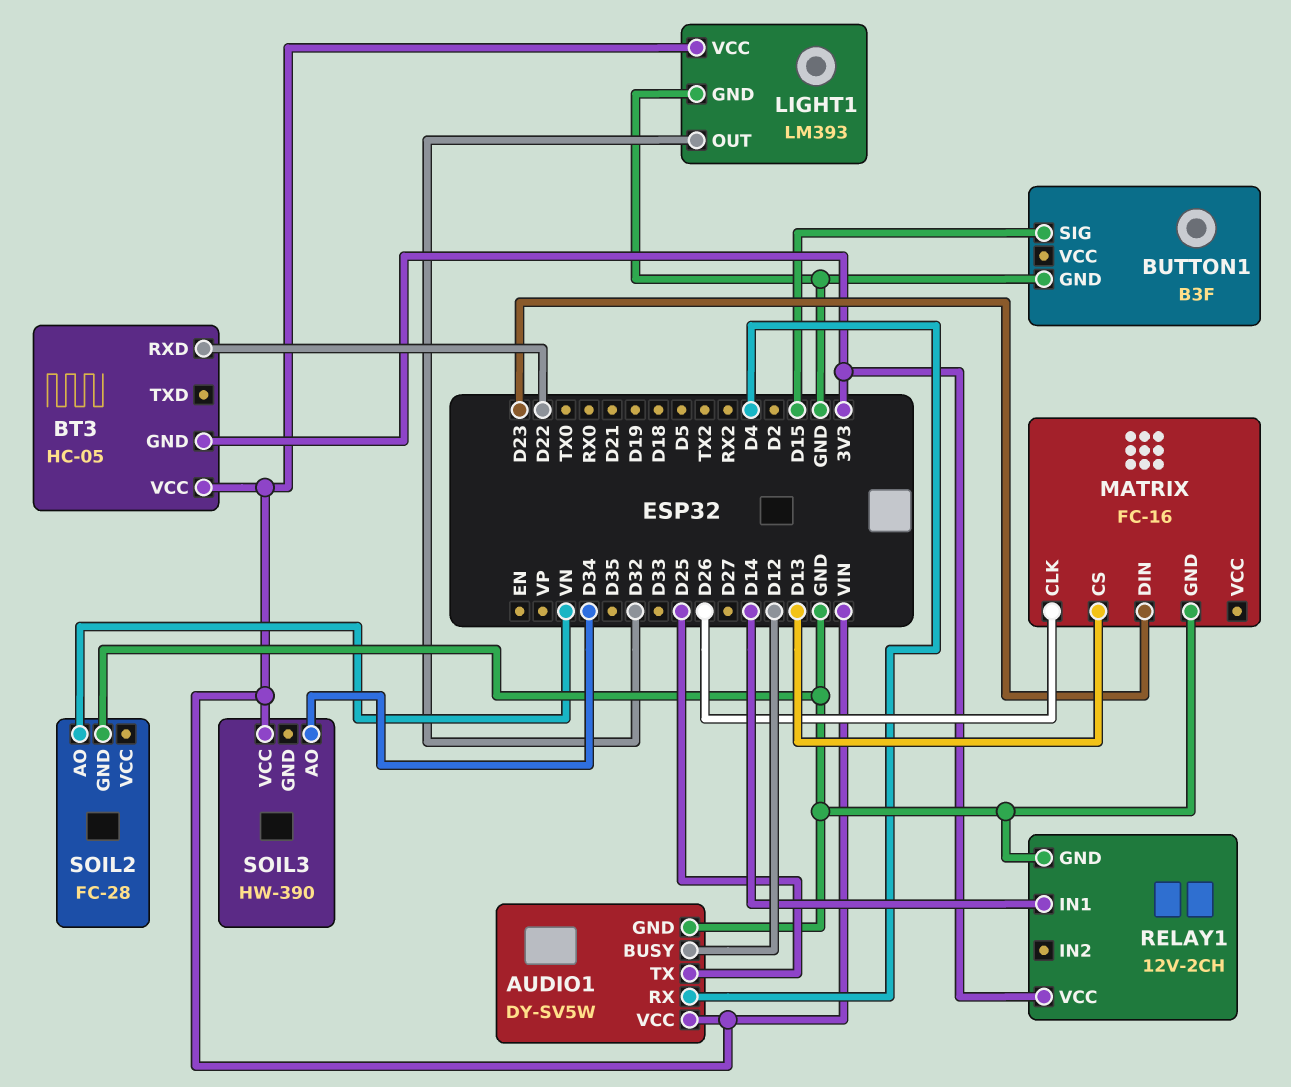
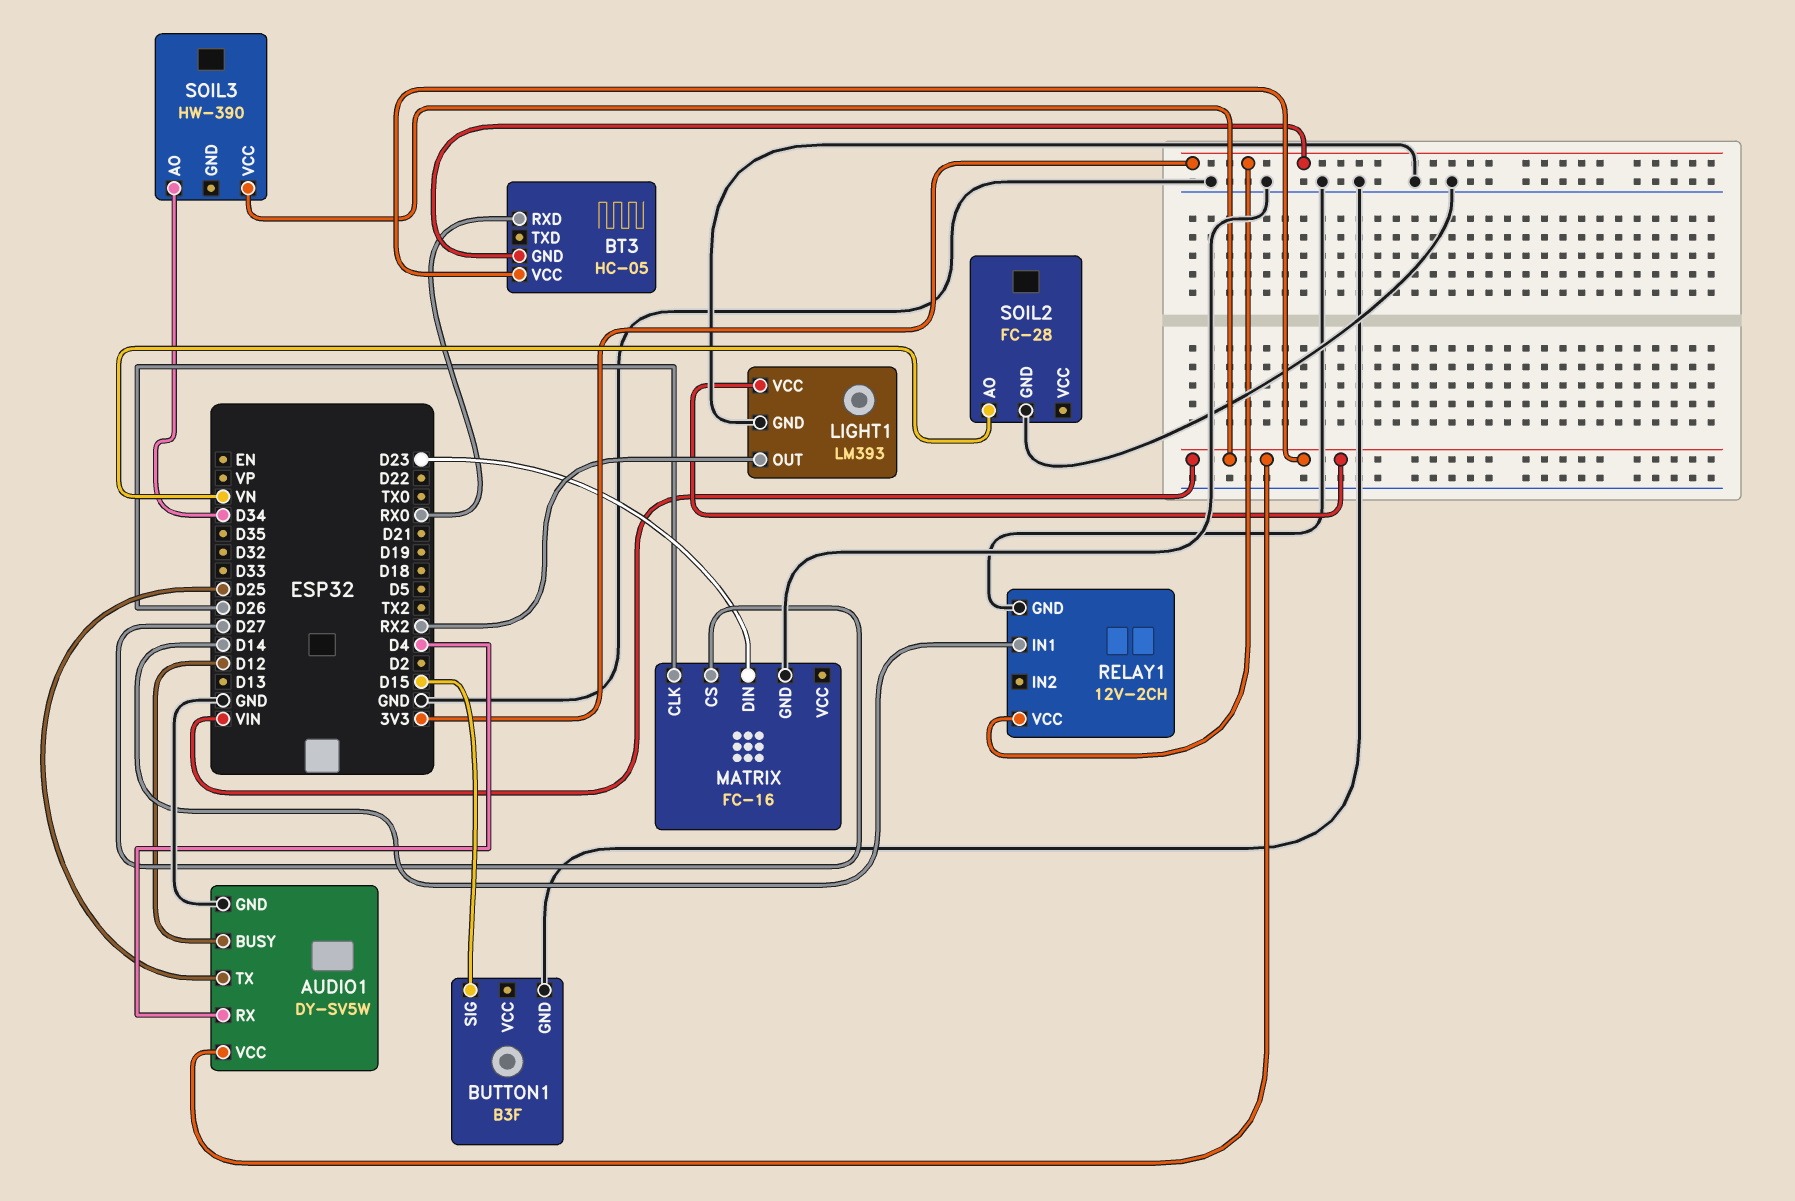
BT3 pin RXD: D22 -> RX0
LIGHT1 pin OUT: D32 -> RX2
MATRIX pin CS: D13 -> D27

